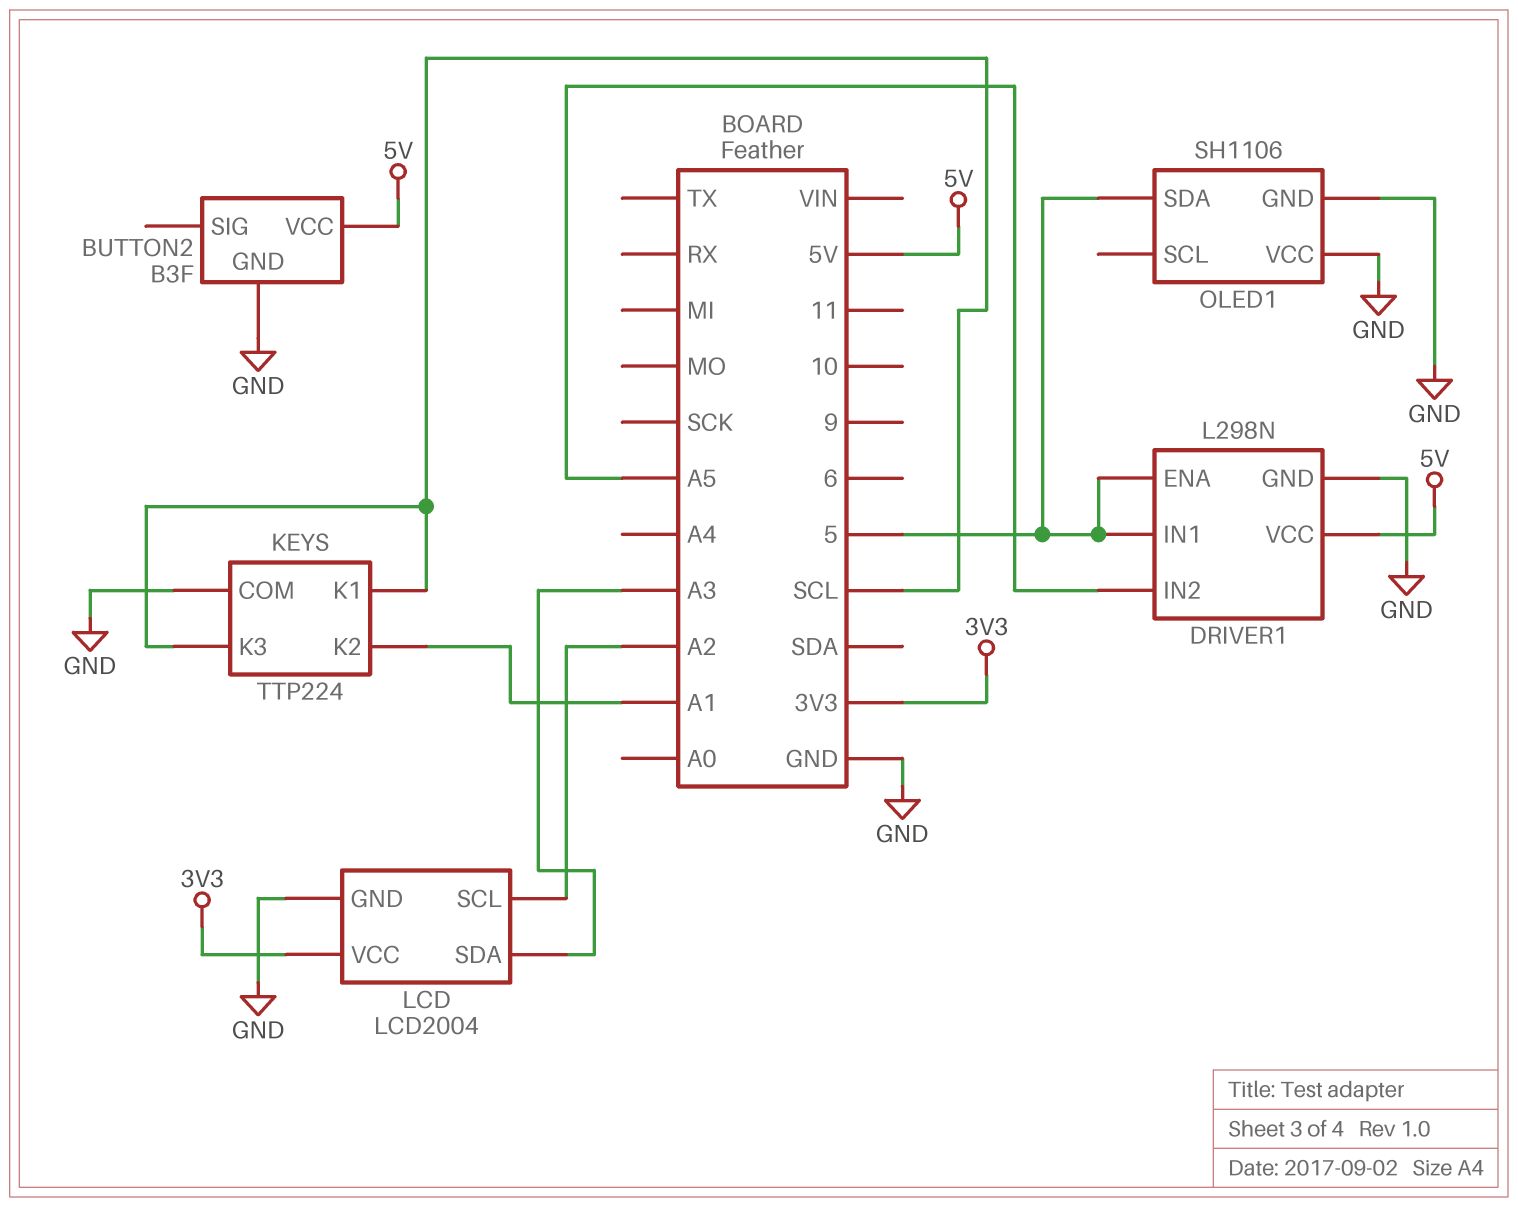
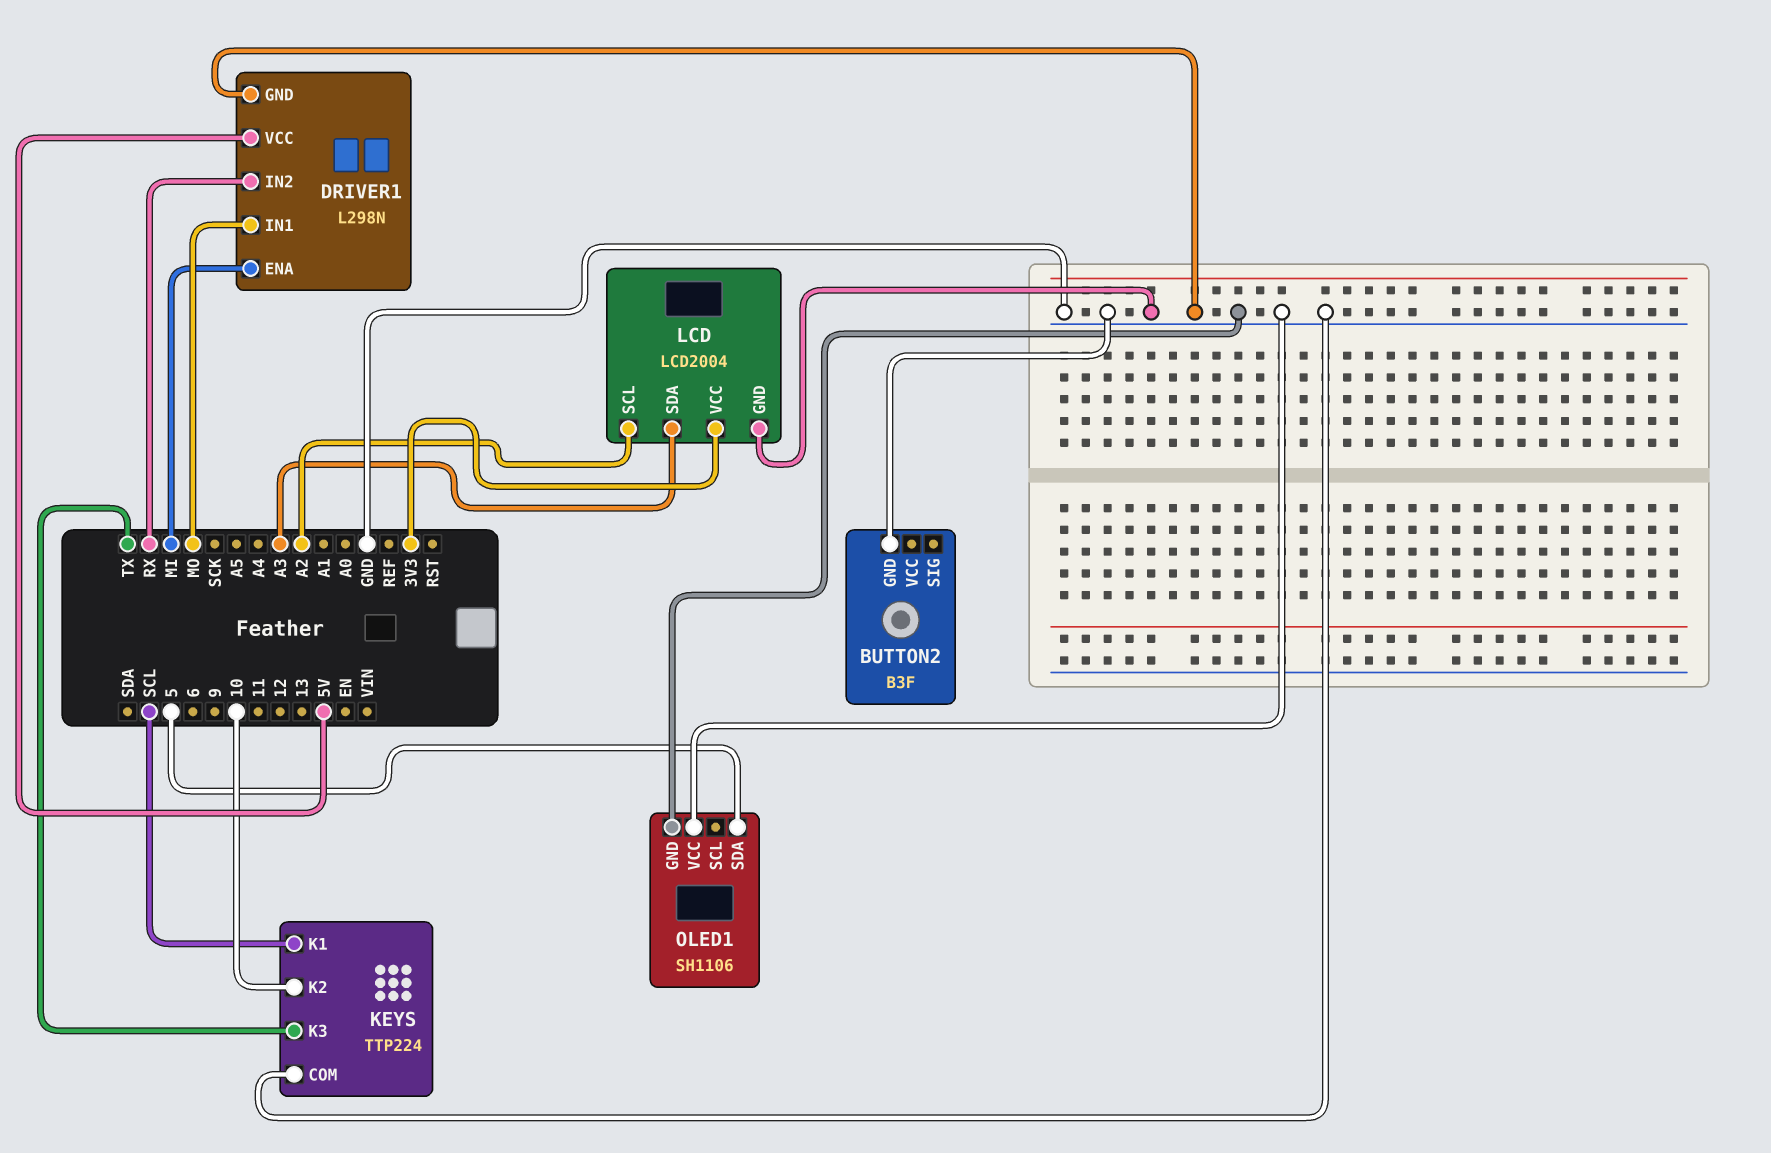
BUTTON2 pin VCC: 5V -> none
DRIVER1 pin ENA: 5 -> MI
DRIVER1 pin IN1: 5 -> MO
DRIVER1 pin IN2: A5 -> RX
KEYS pin K2: A1 -> 10
KEYS pin K3: SCL -> TX

